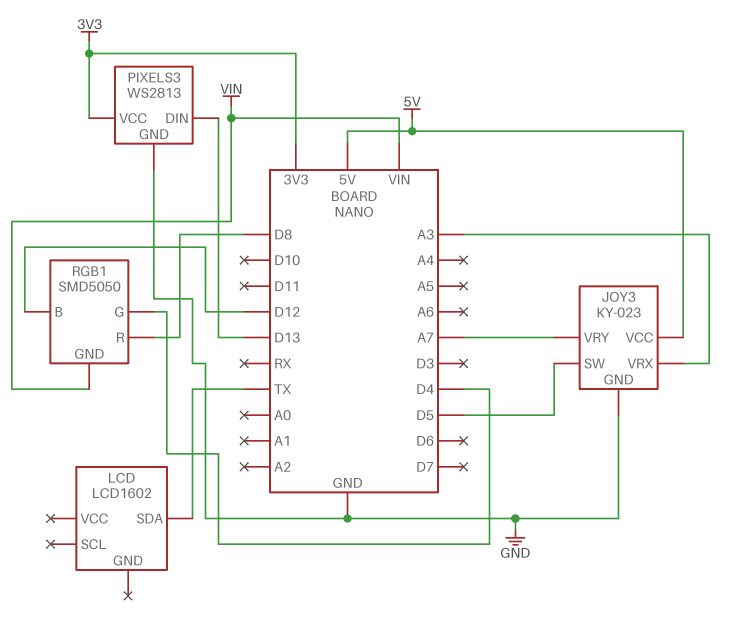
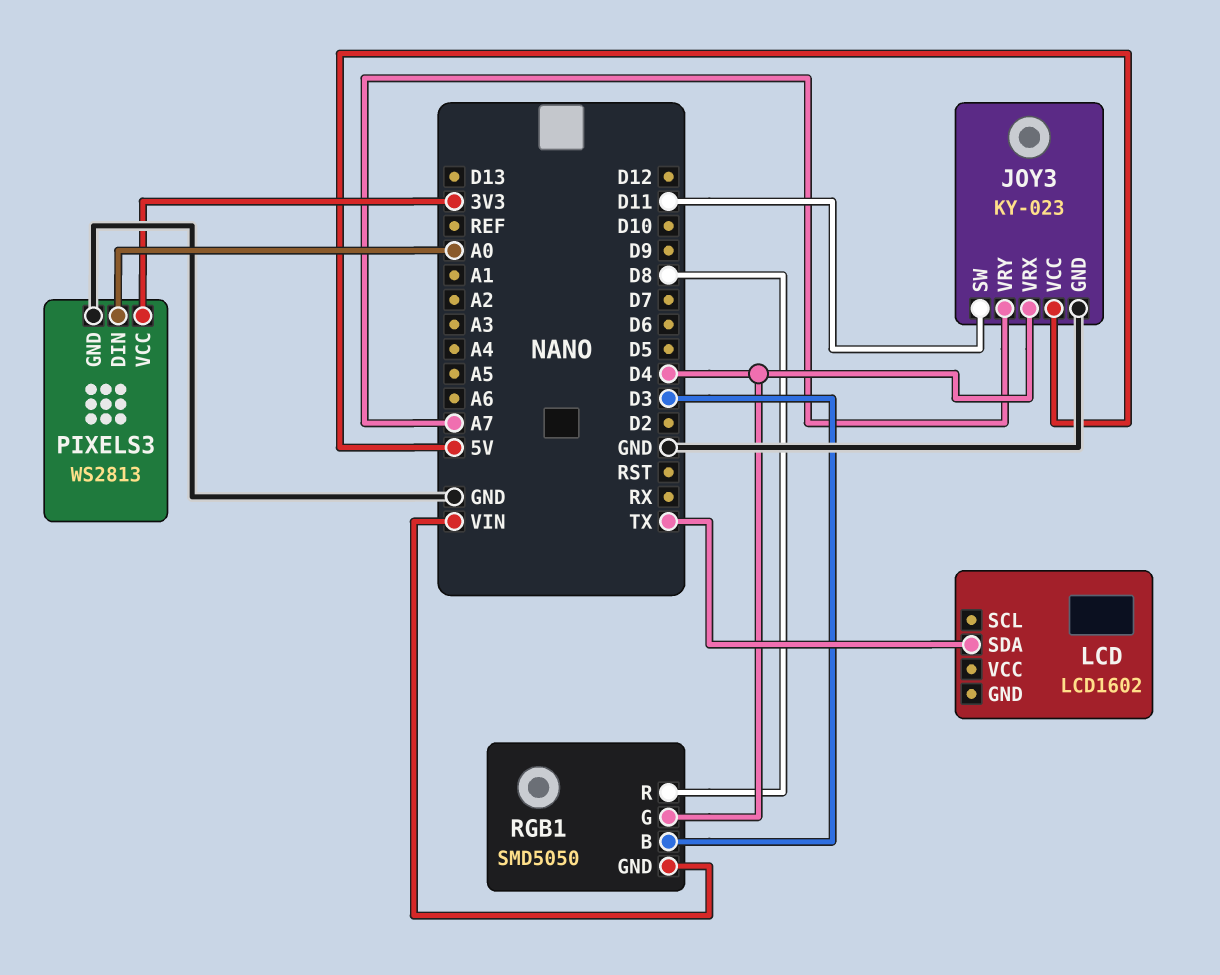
JOY3 pin SW: D5 -> D11
JOY3 pin VRX: A3 -> D4
PIXELS3 pin DIN: D13 -> A0
RGB1 pin B: D12 -> D3

